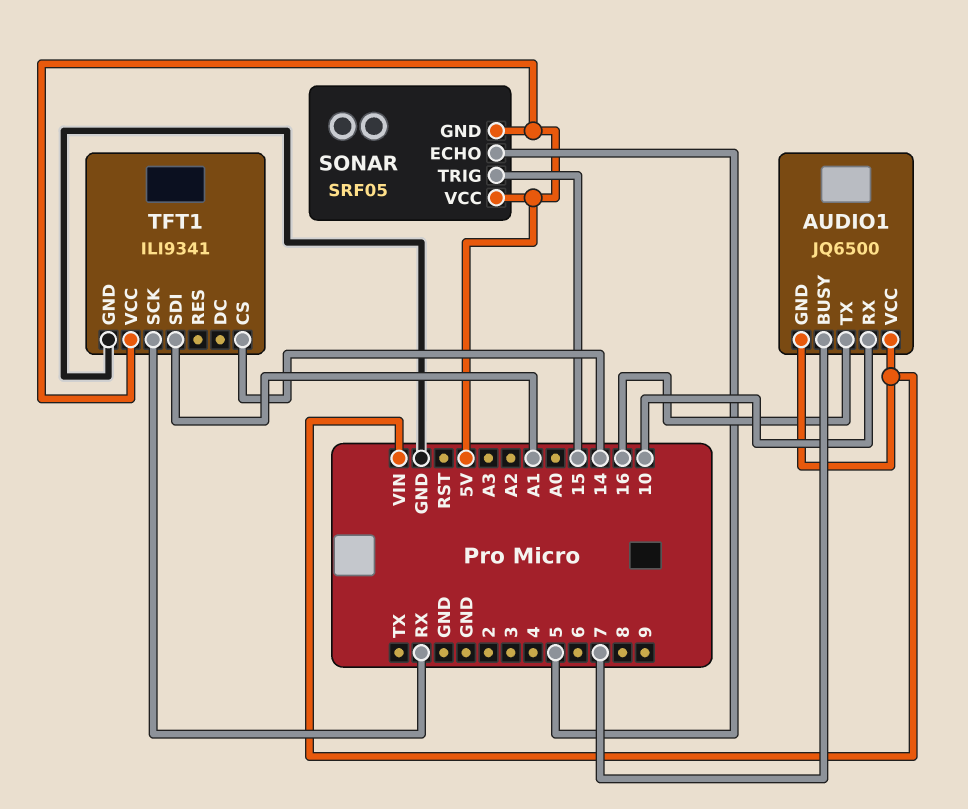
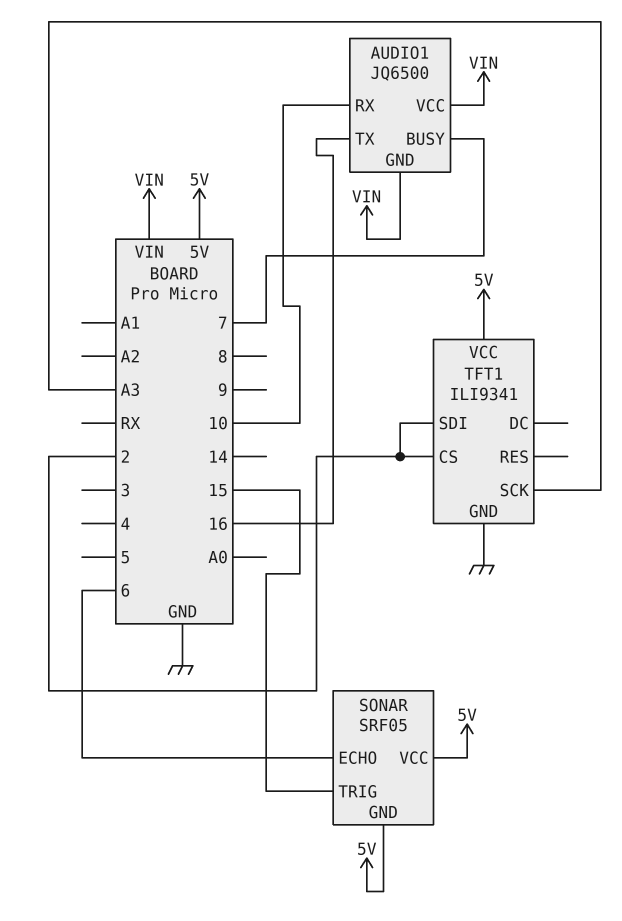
SONAR pin ECHO: 5 -> 6
TFT1 pin CS: 14 -> 2
TFT1 pin SCK: RX -> A3
TFT1 pin SDI: A1 -> 2

